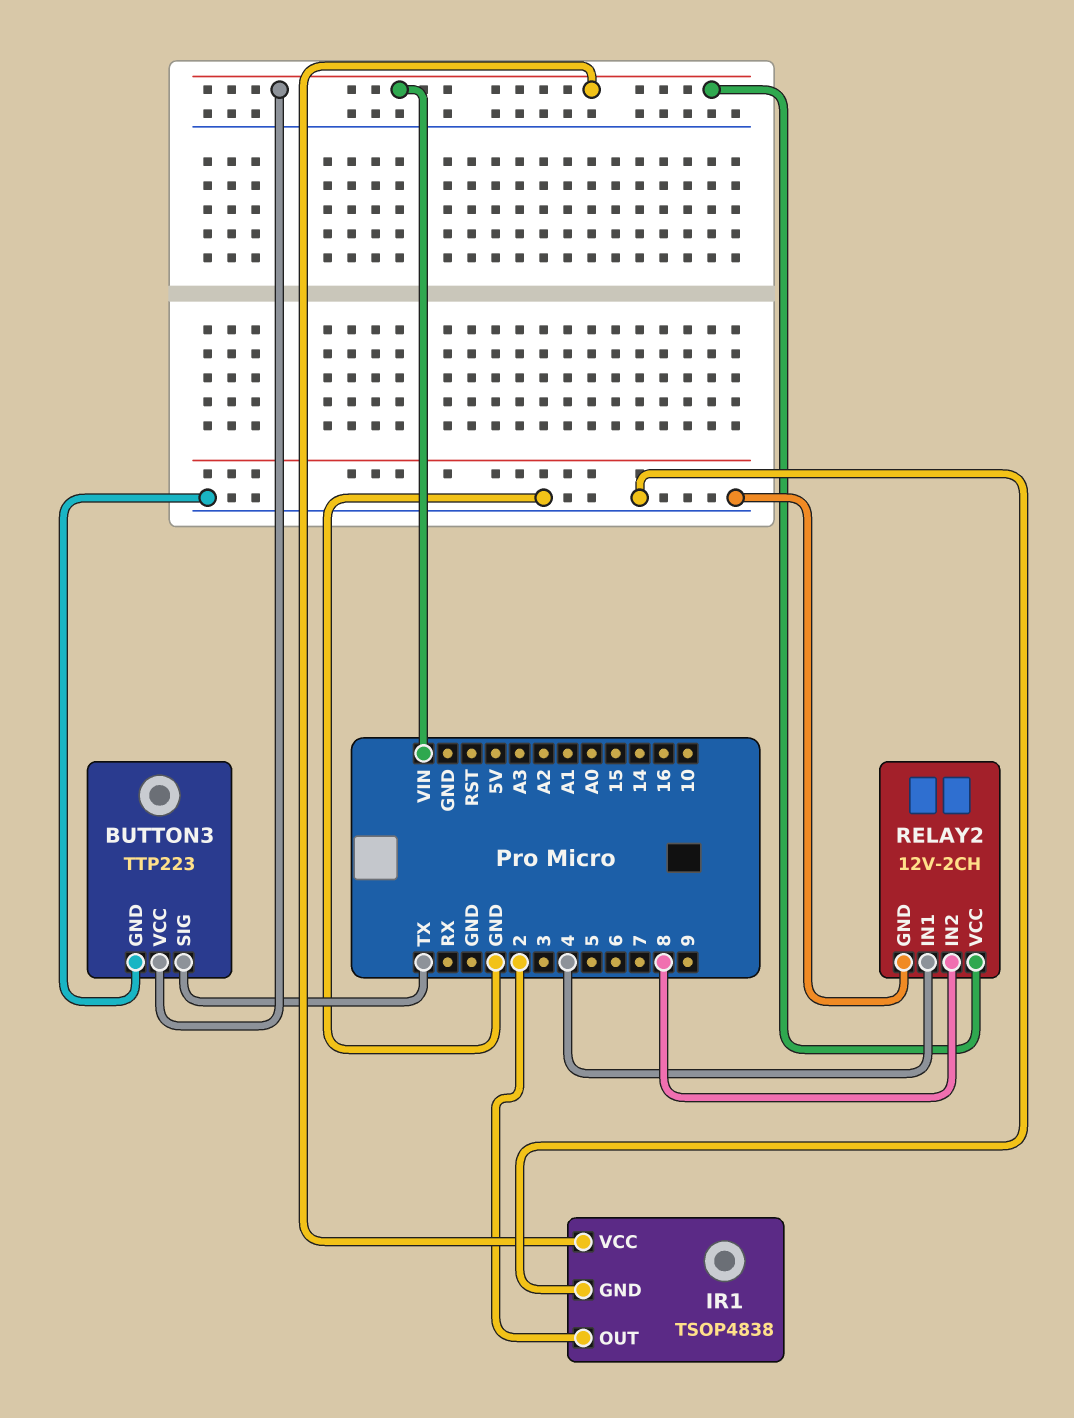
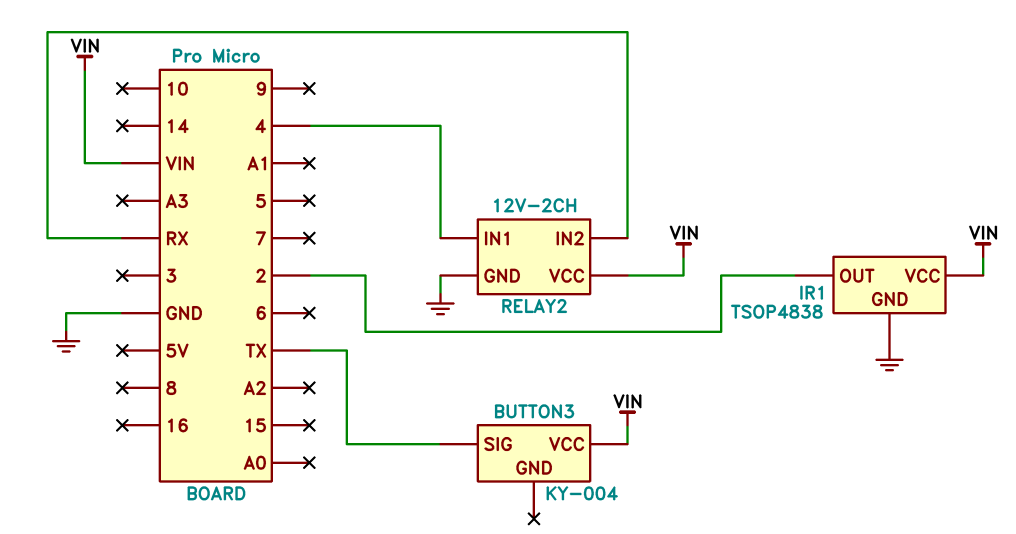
BUTTON3: TTP223 -> KY-004
BUTTON3 pin GND: GND -> none
RELAY2 pin IN2: 8 -> RX

